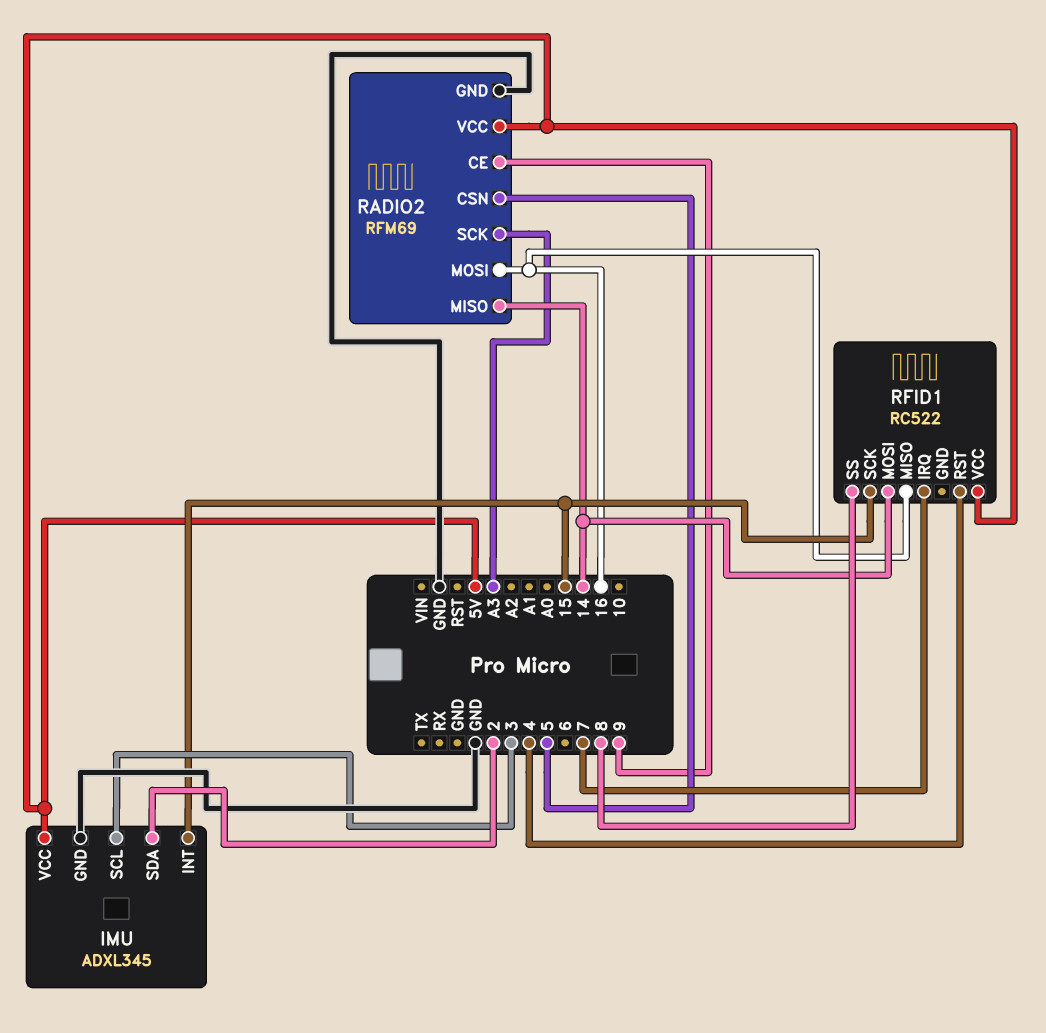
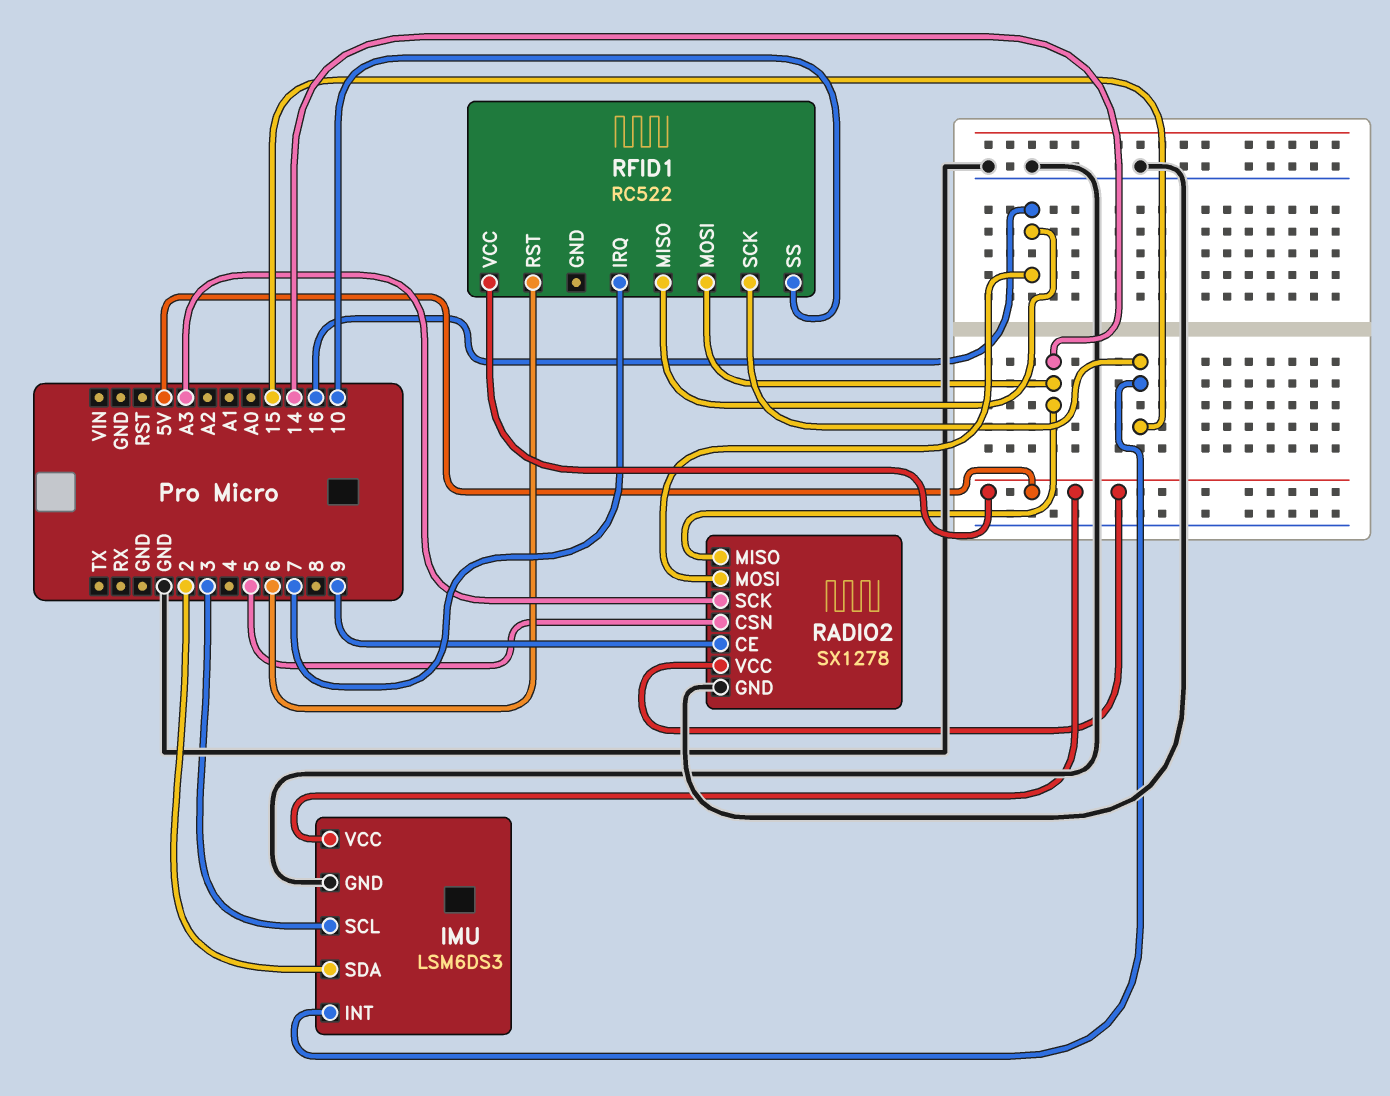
IMU: ADXL345 -> LSM6DS3
RADIO2: RFM69 -> SX1278
RFID1 pin RST: 4 -> 6
RFID1 pin SS: 8 -> 10

